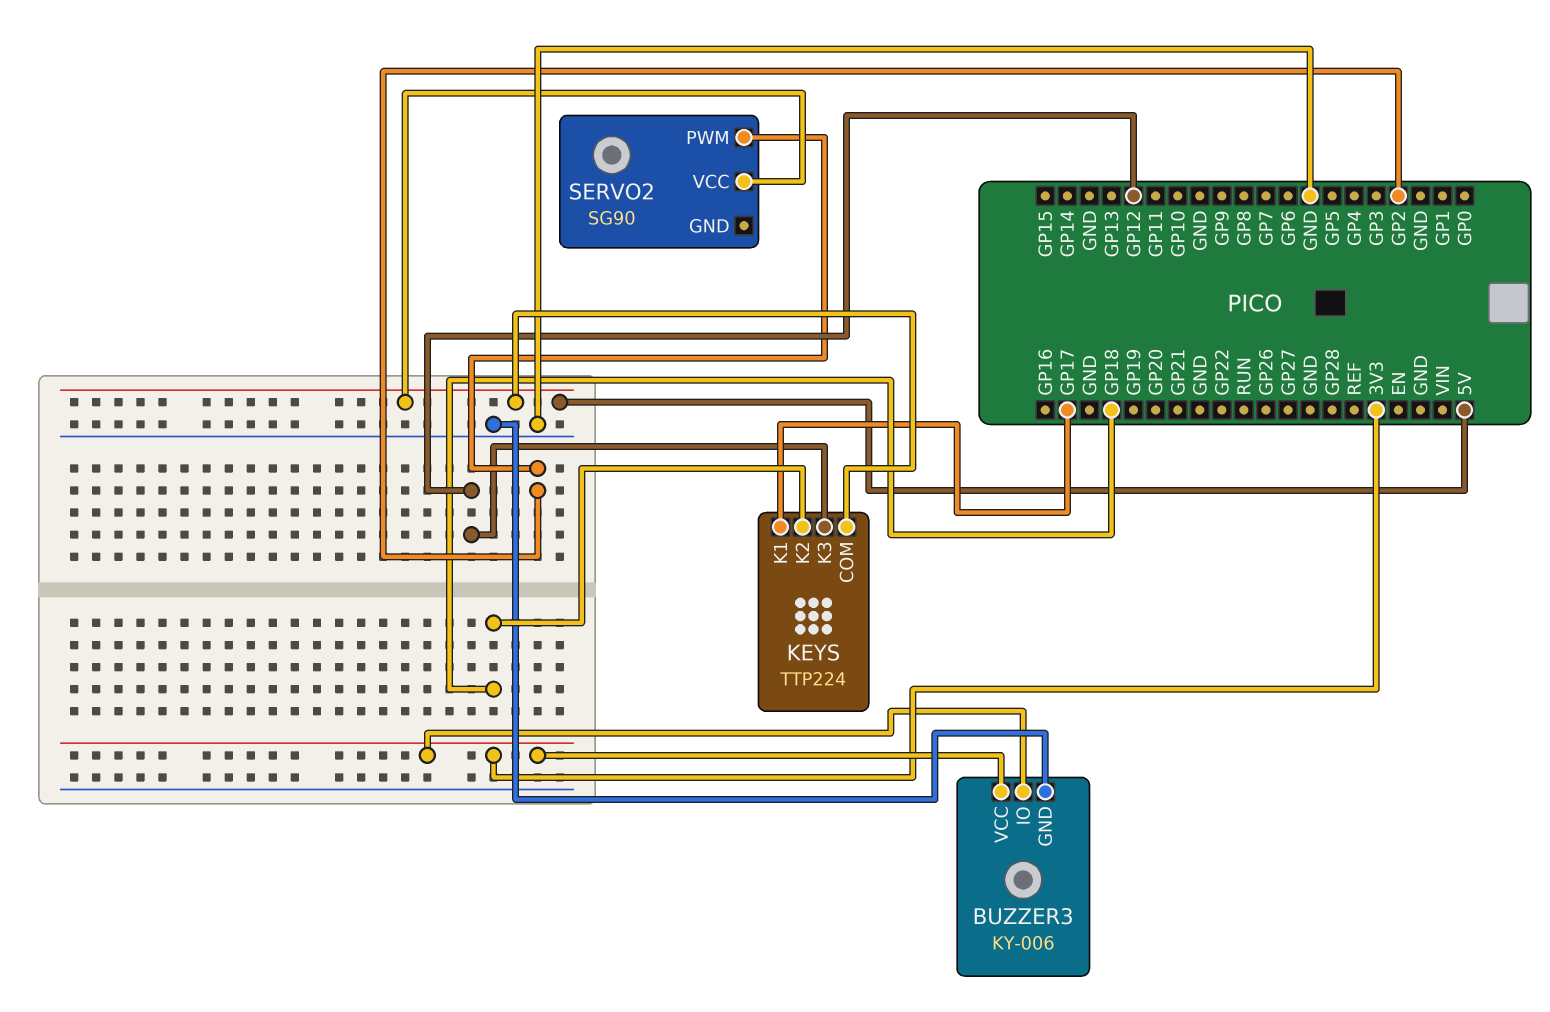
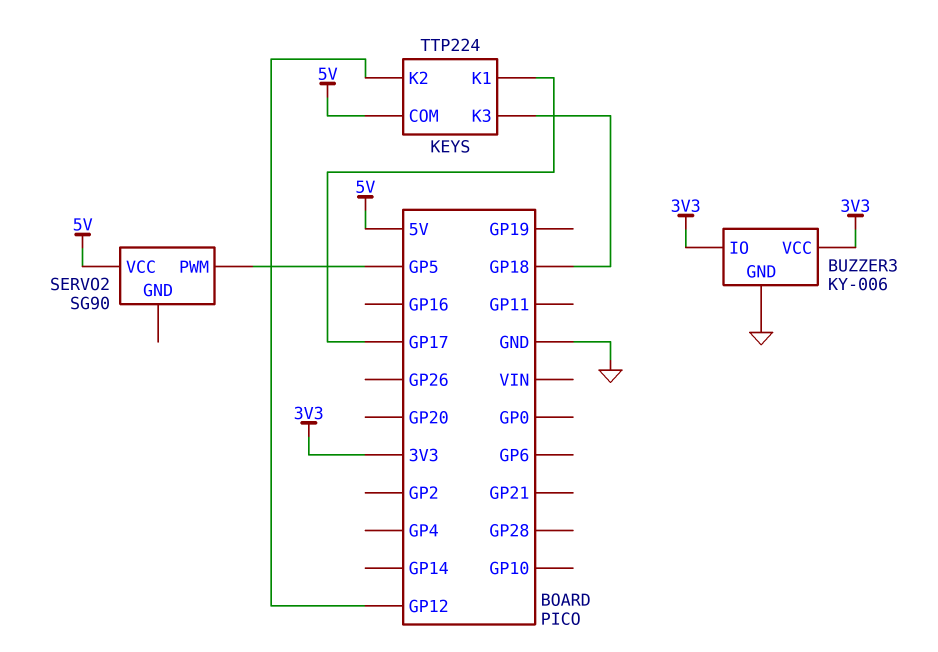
KEYS pin K2: GP18 -> GP12
KEYS pin K3: GP12 -> GP18
SERVO2 pin PWM: GP2 -> GP5

